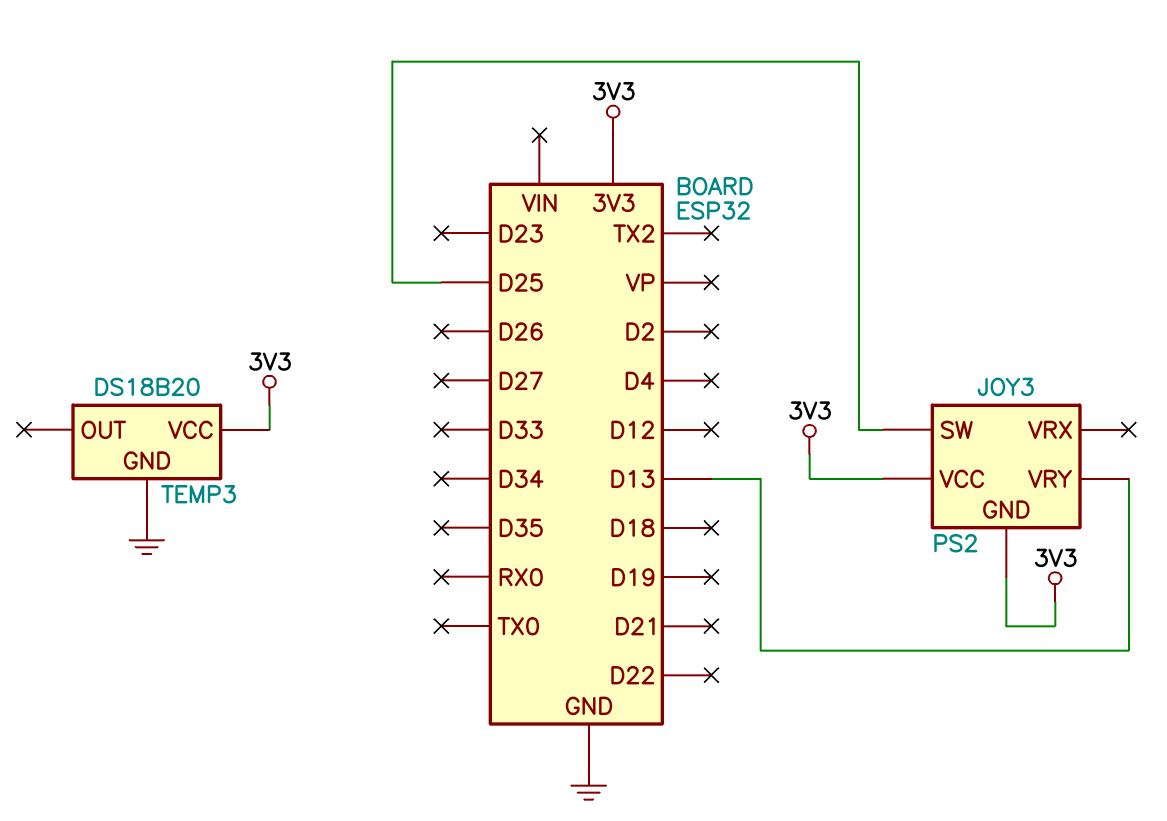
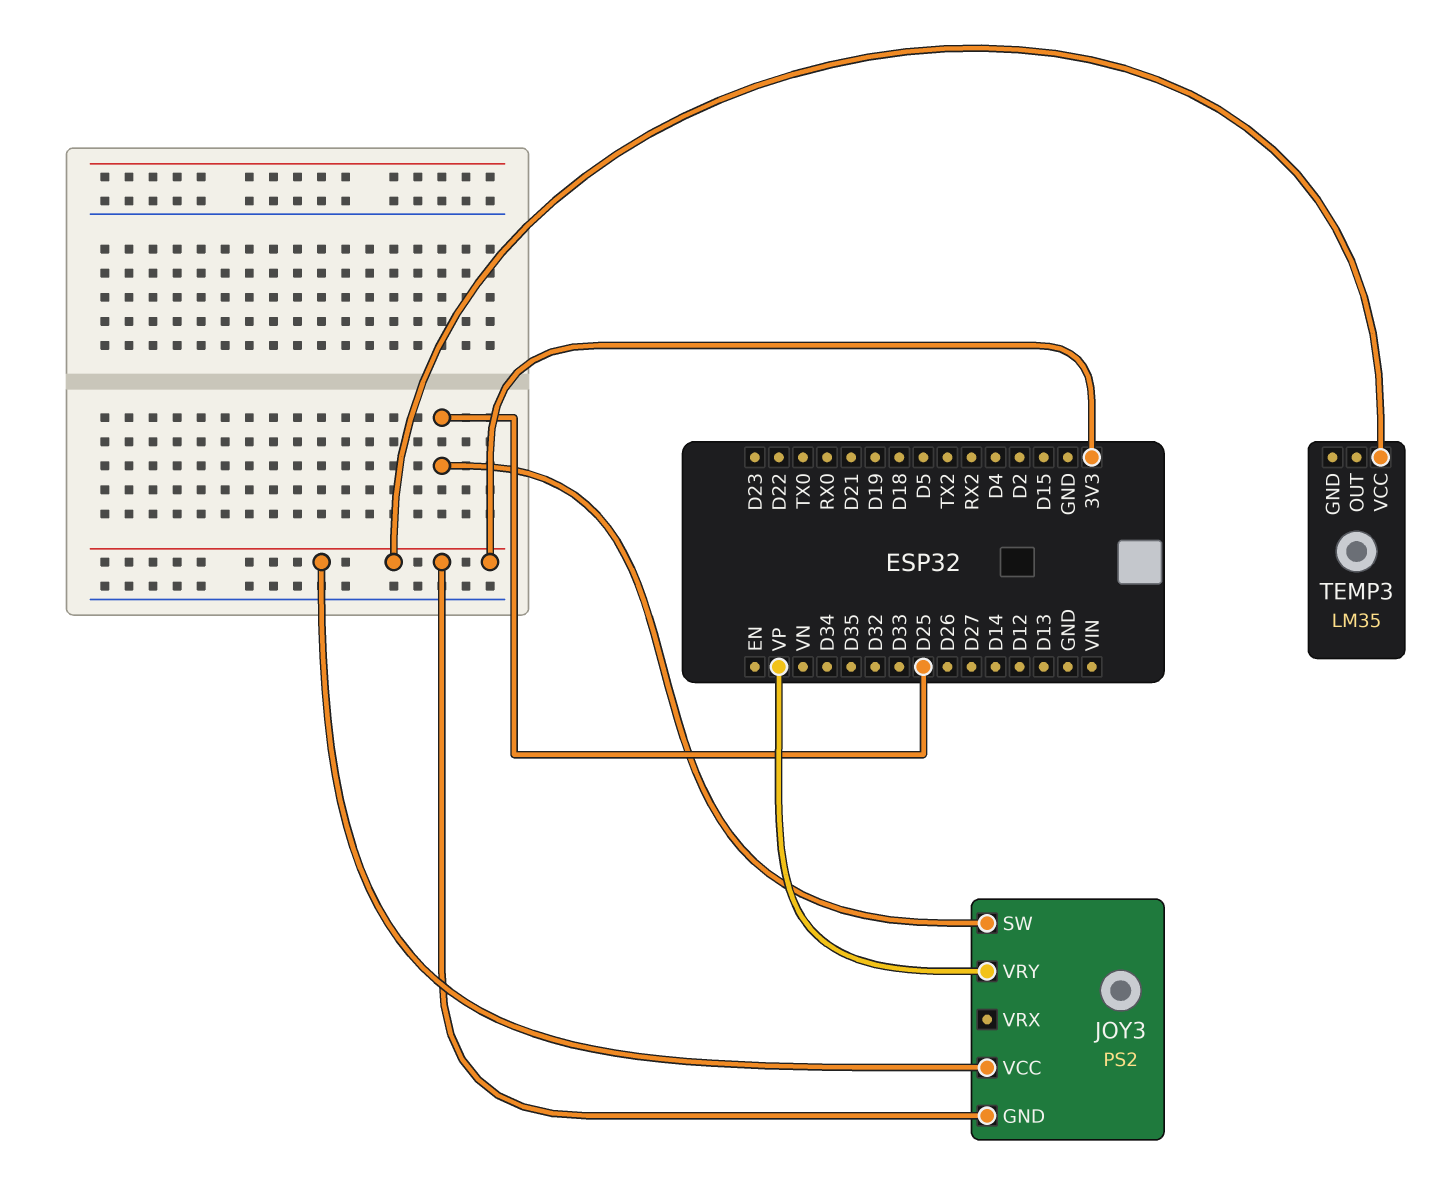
JOY3 pin VRY: D13 -> VP
TEMP3: DS18B20 -> LM35
TEMP3 pin GND: GND -> none

